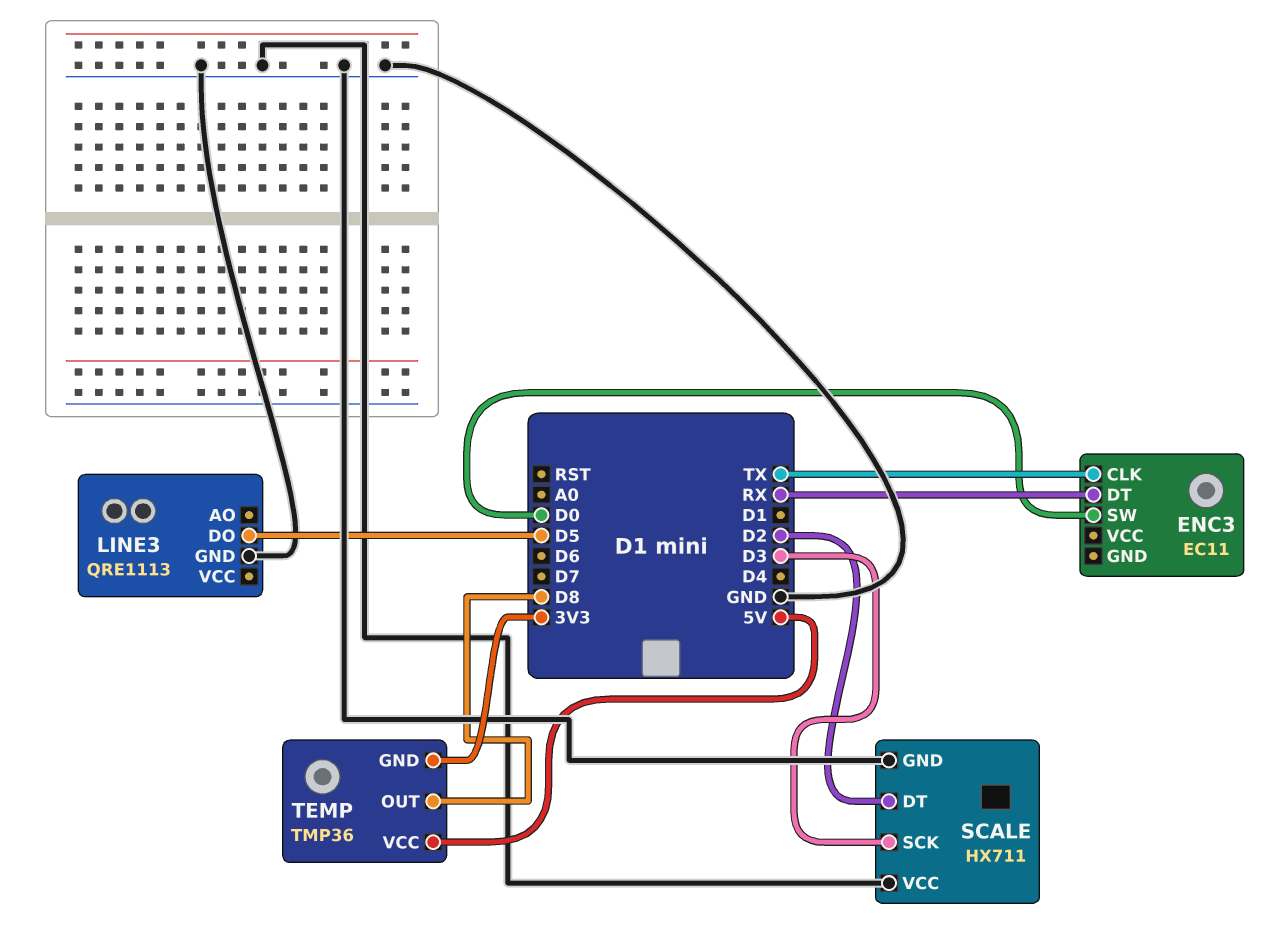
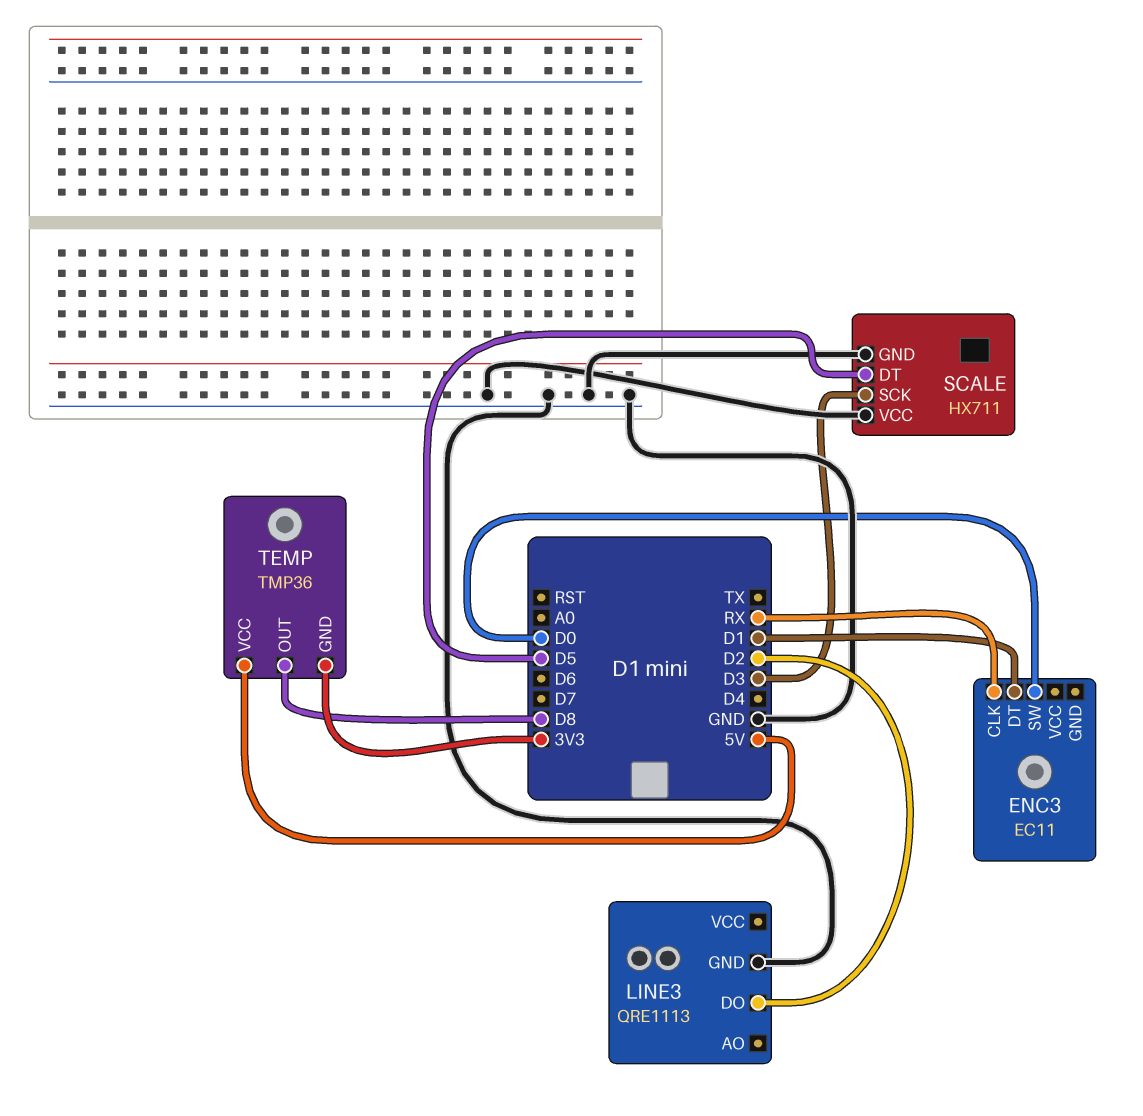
ENC3 pin CLK: TX -> RX
ENC3 pin DT: RX -> D1
LINE3 pin DO: D5 -> D2
SCALE pin DT: D2 -> D5

